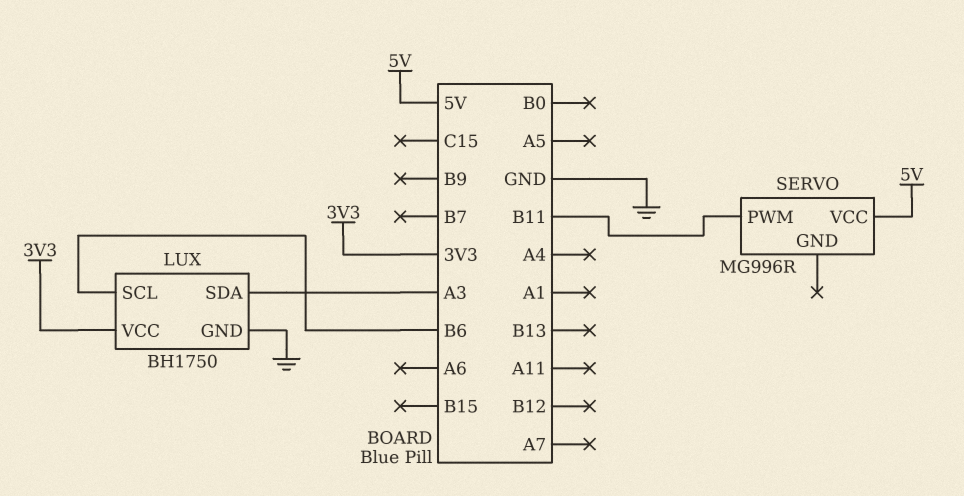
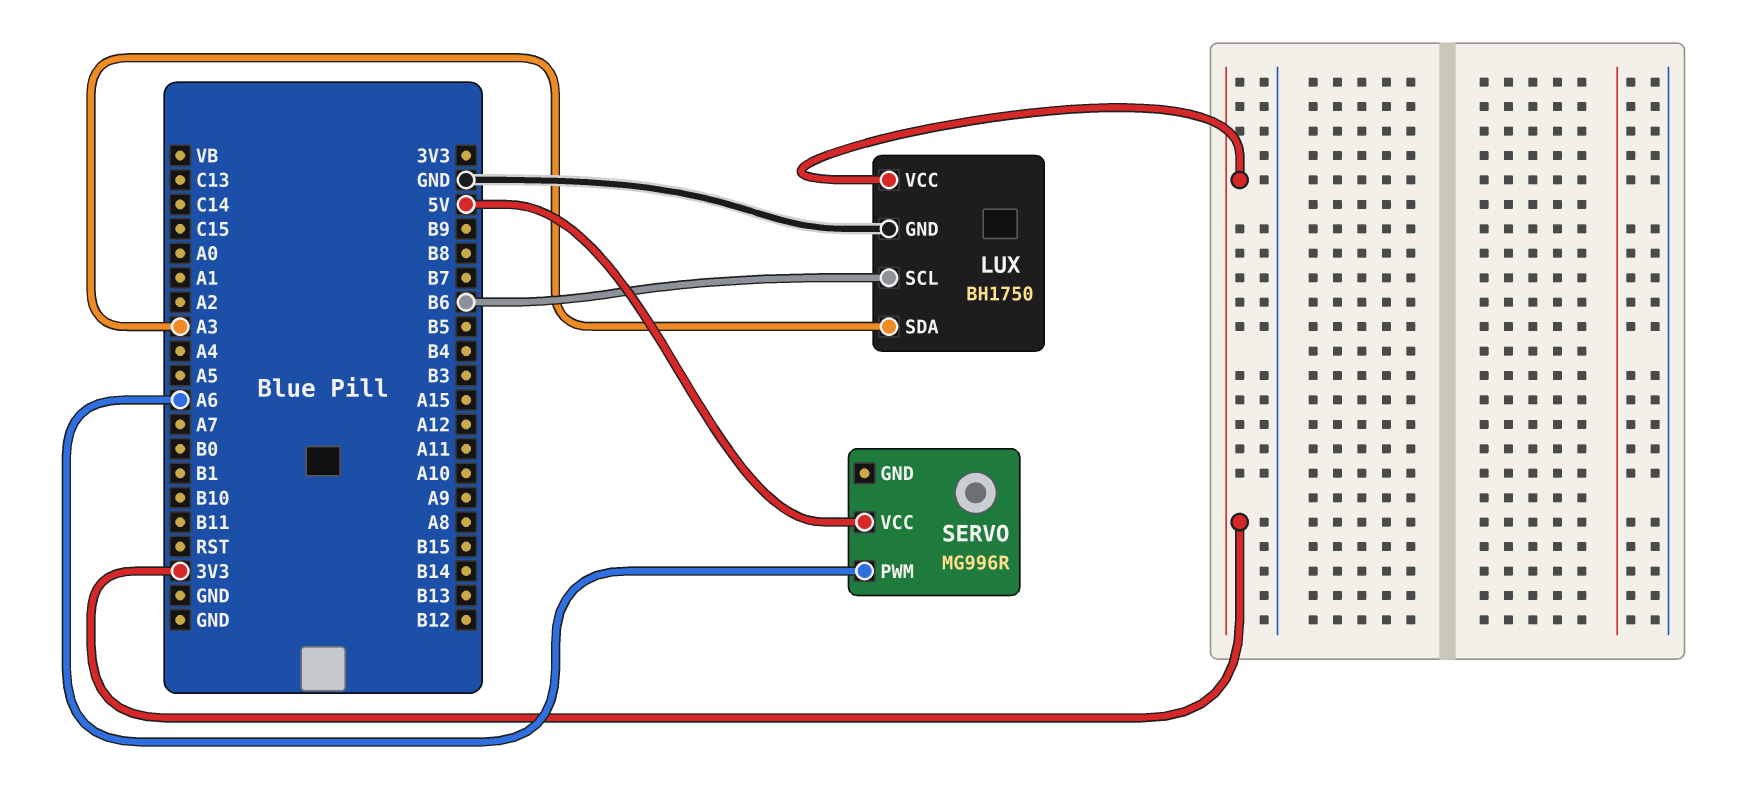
SERVO pin PWM: B11 -> A6

